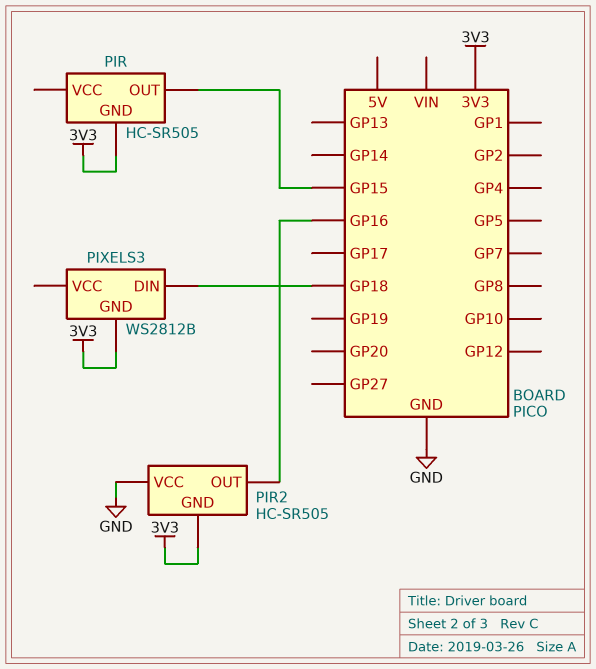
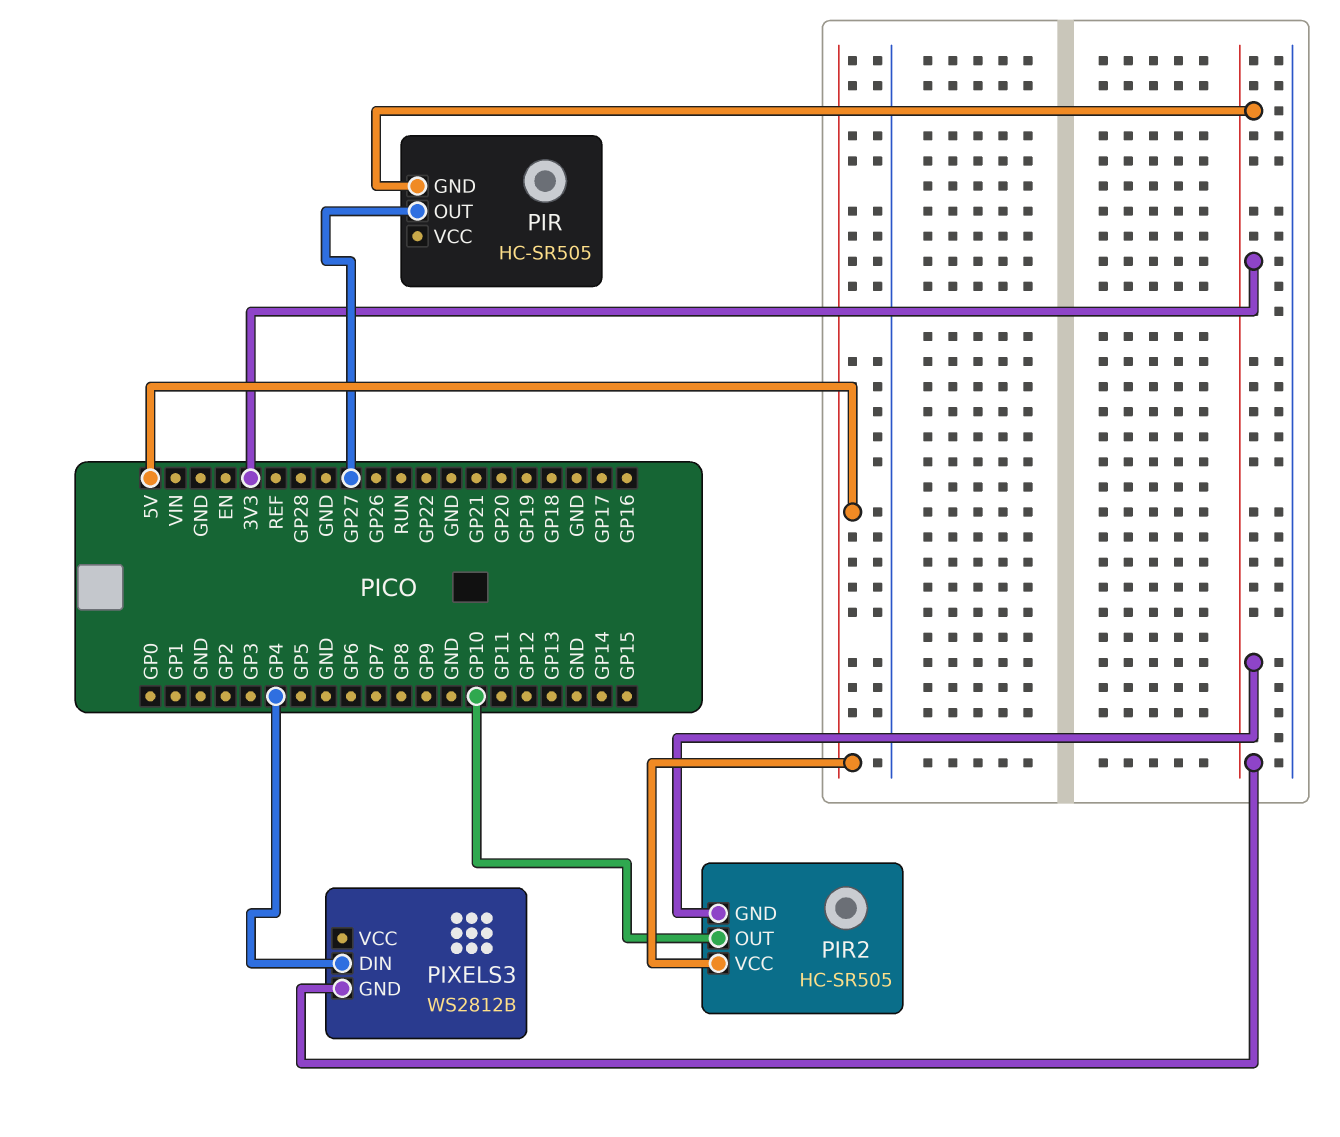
PIR pin OUT: GP15 -> GP27
PIR2 pin OUT: GP16 -> GP10
PIR2 pin VCC: GND -> 5V
PIXELS3 pin DIN: GP18 -> GP4

